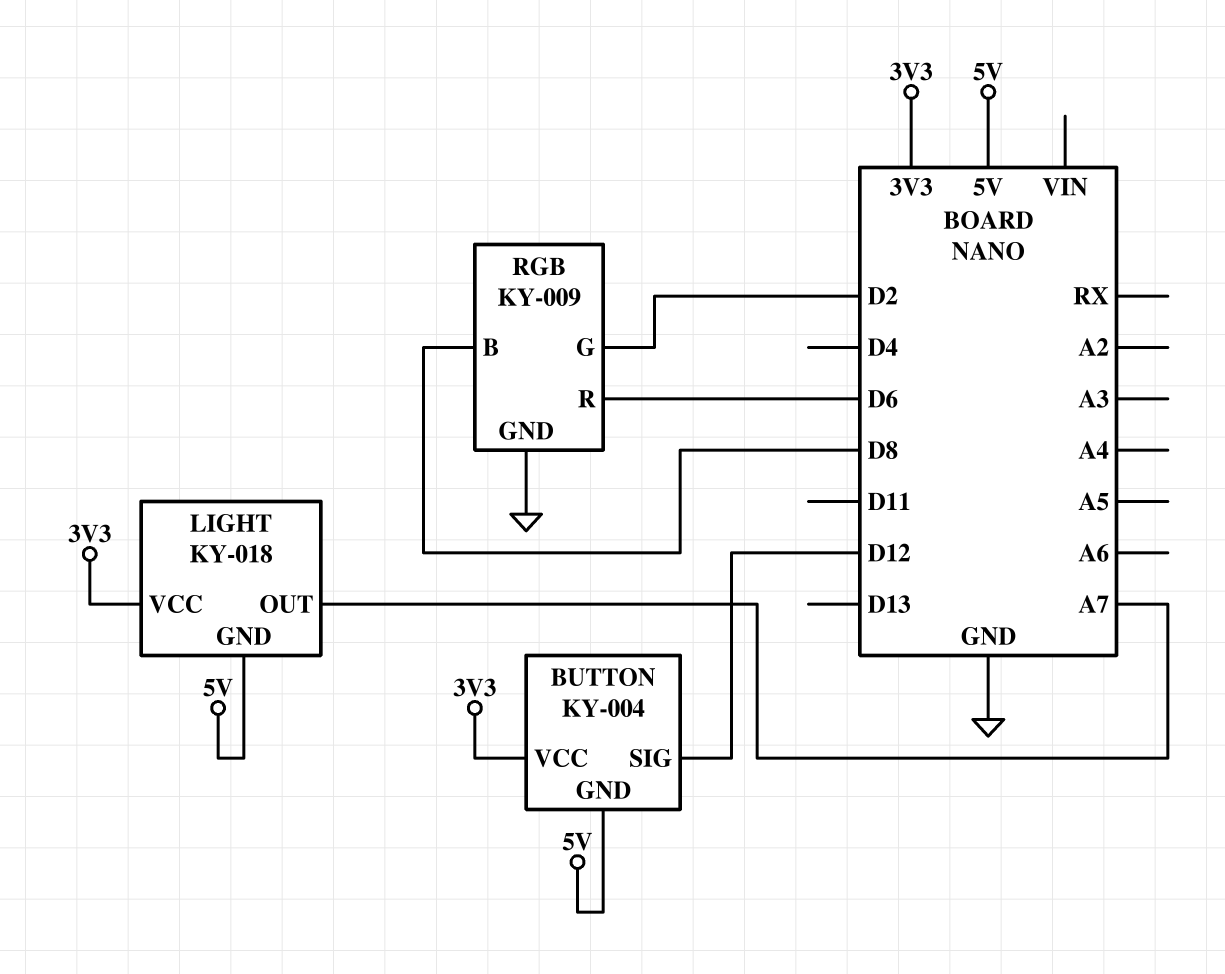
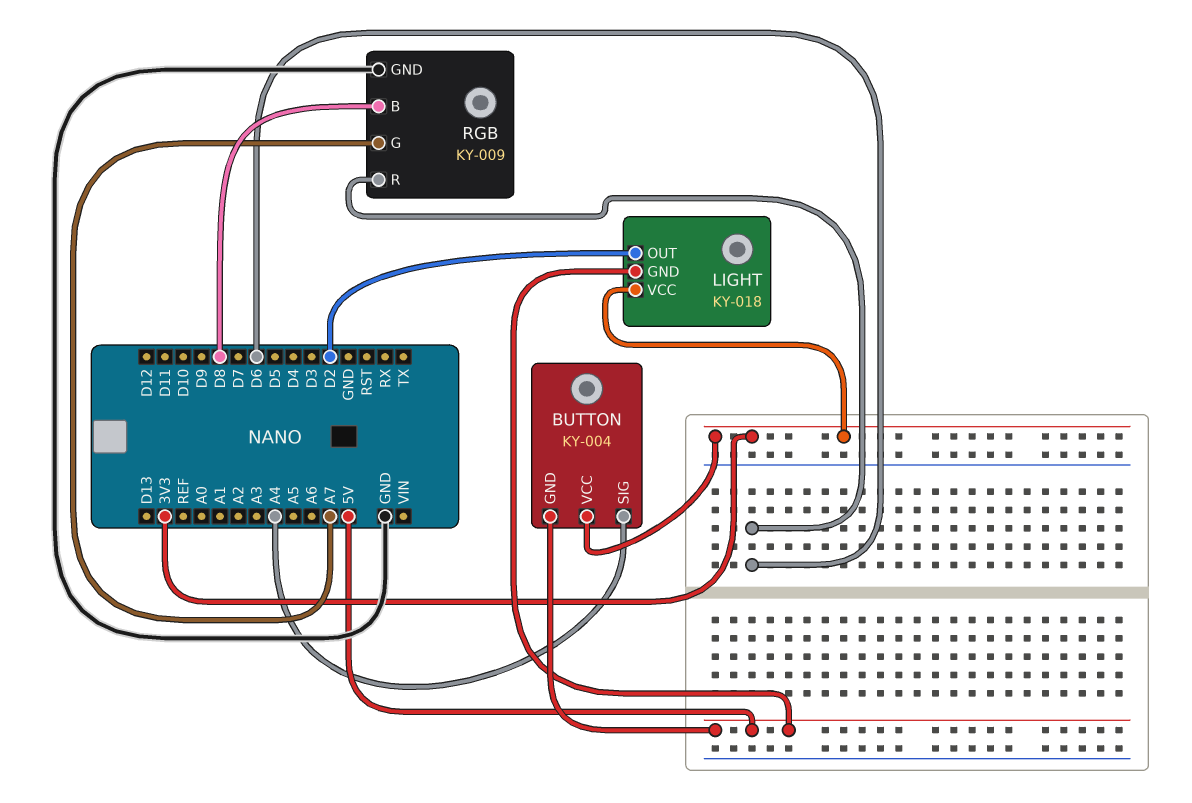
BUTTON pin SIG: D12 -> A4
LIGHT pin OUT: A7 -> D2
RGB pin G: D2 -> A7

